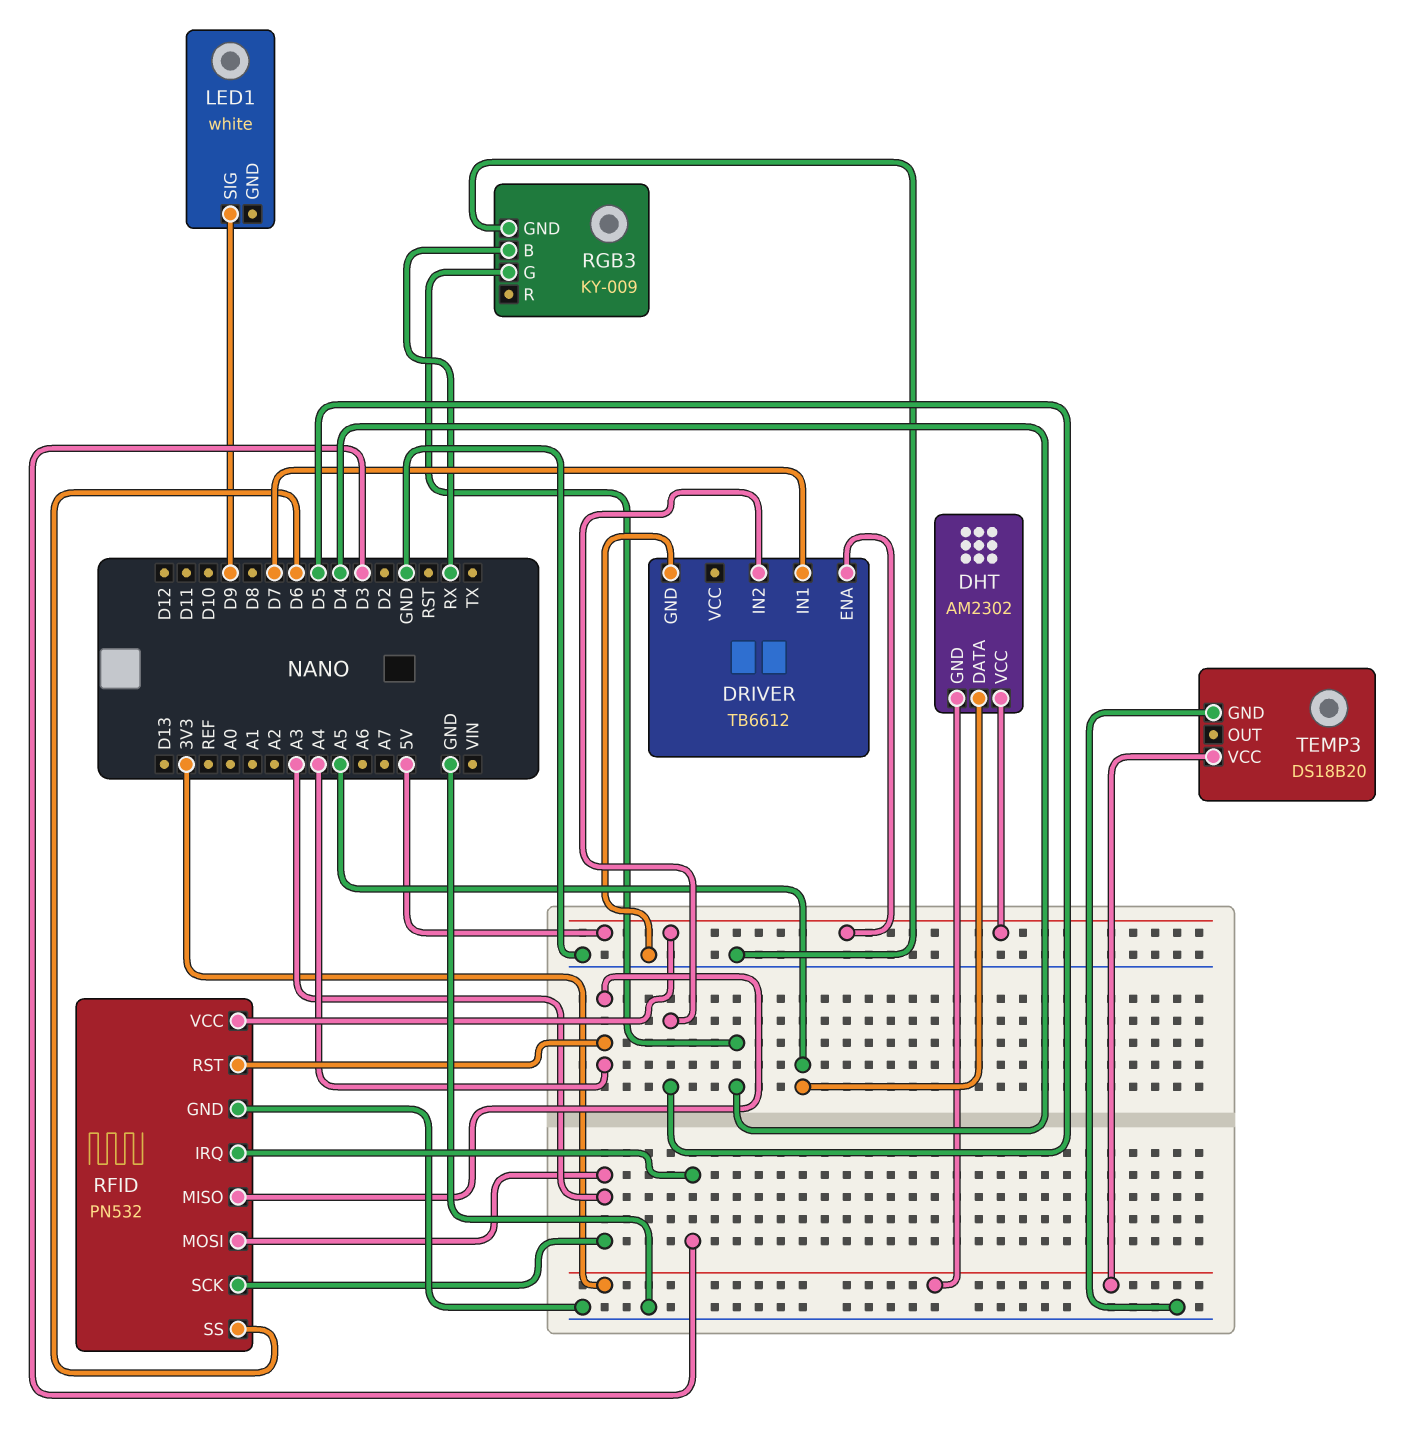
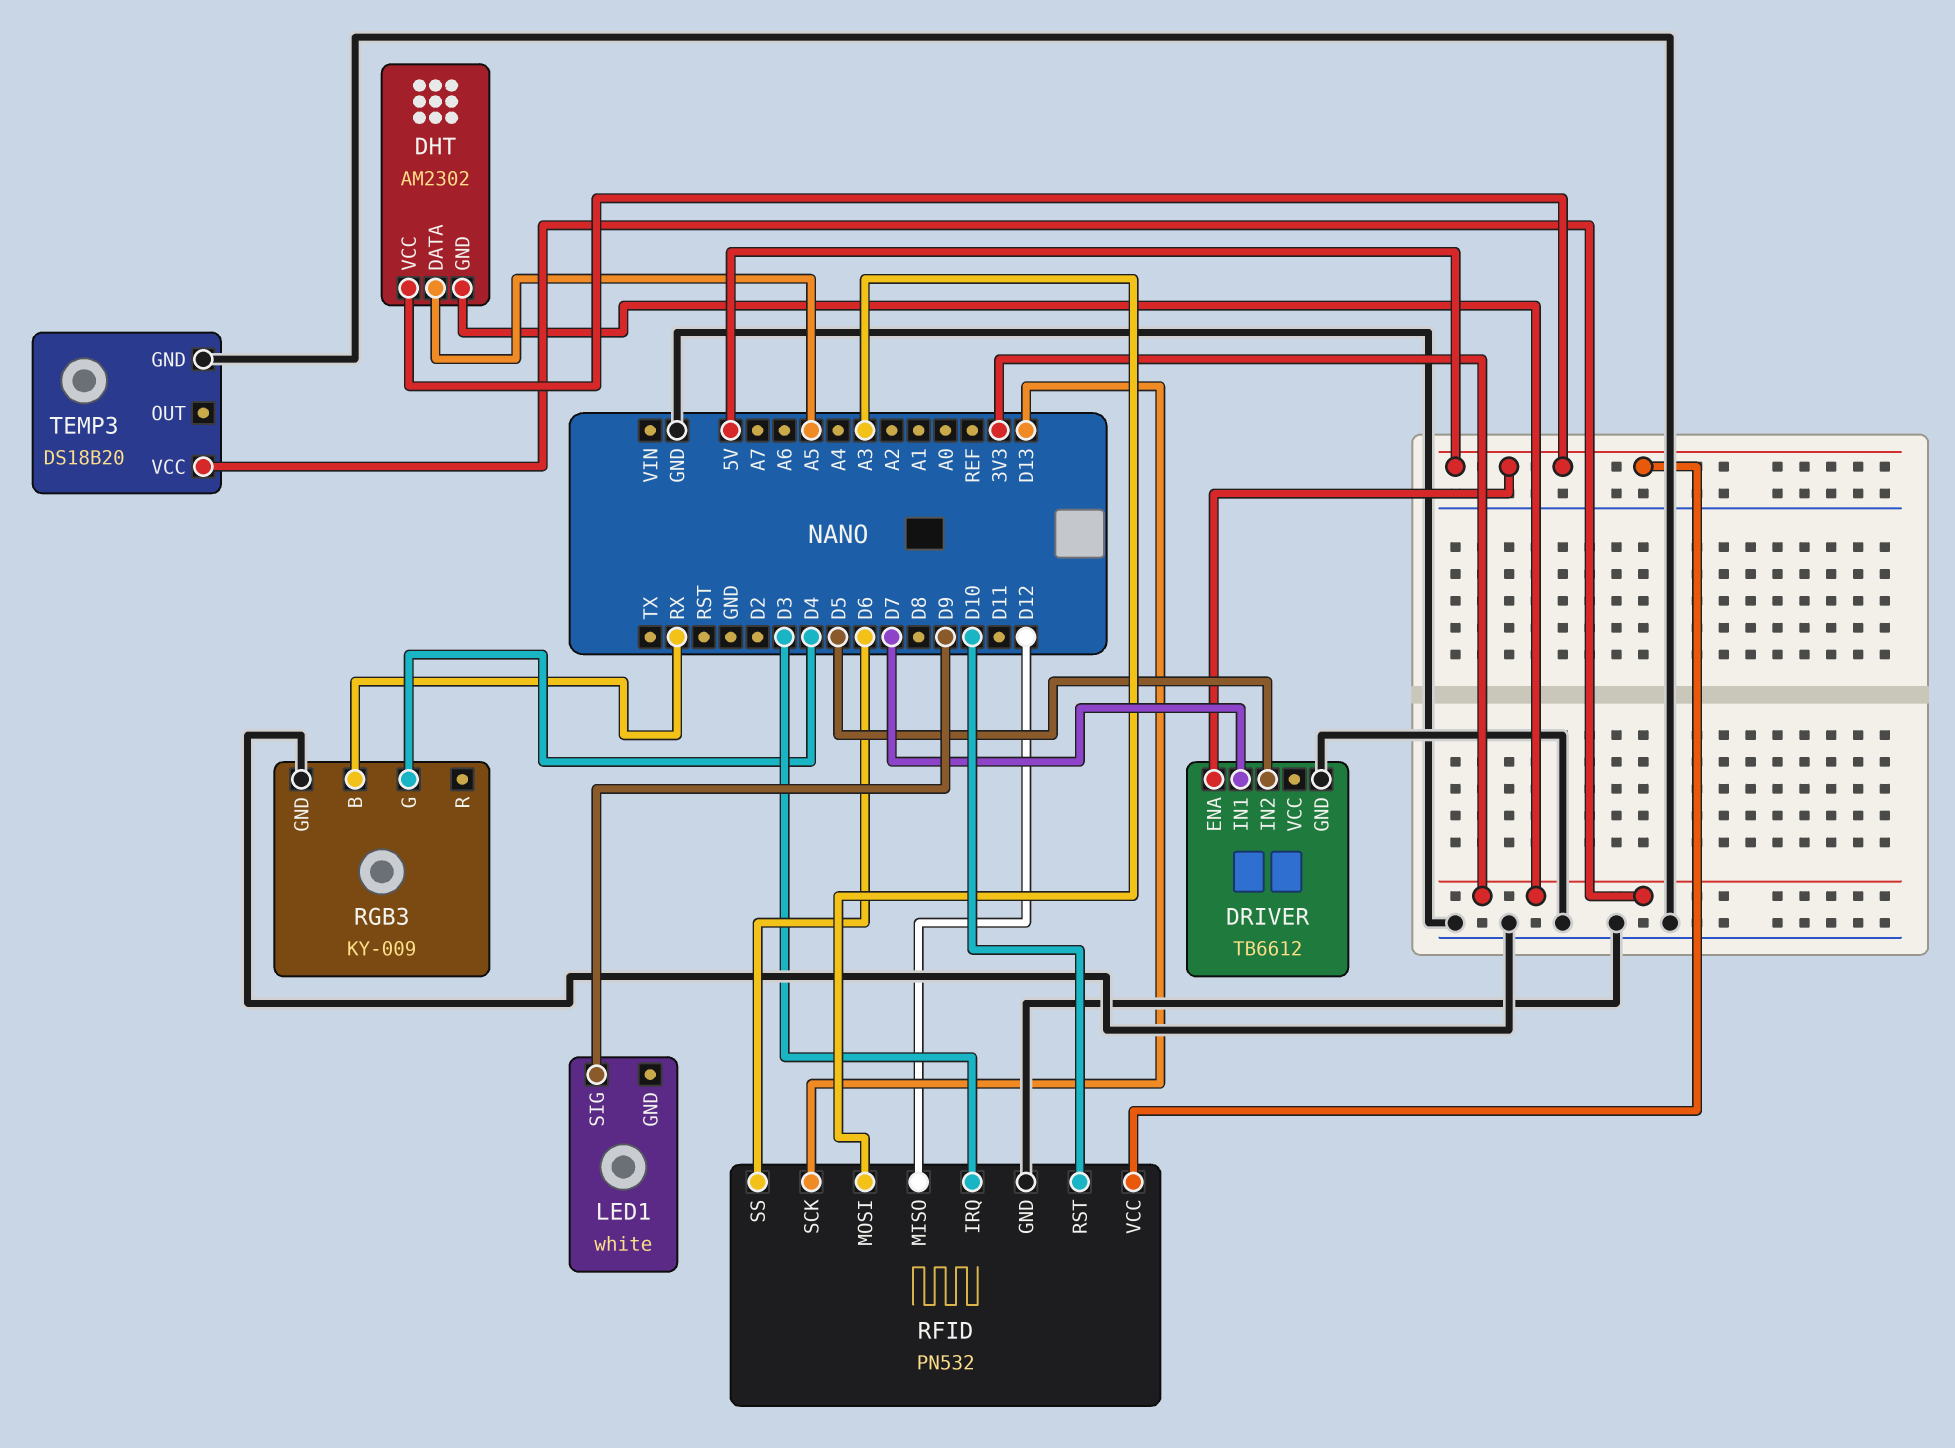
RFID pin MISO: A4 -> D12
RFID pin RST: A4 -> D10
RFID pin SCK: A3 -> D13

